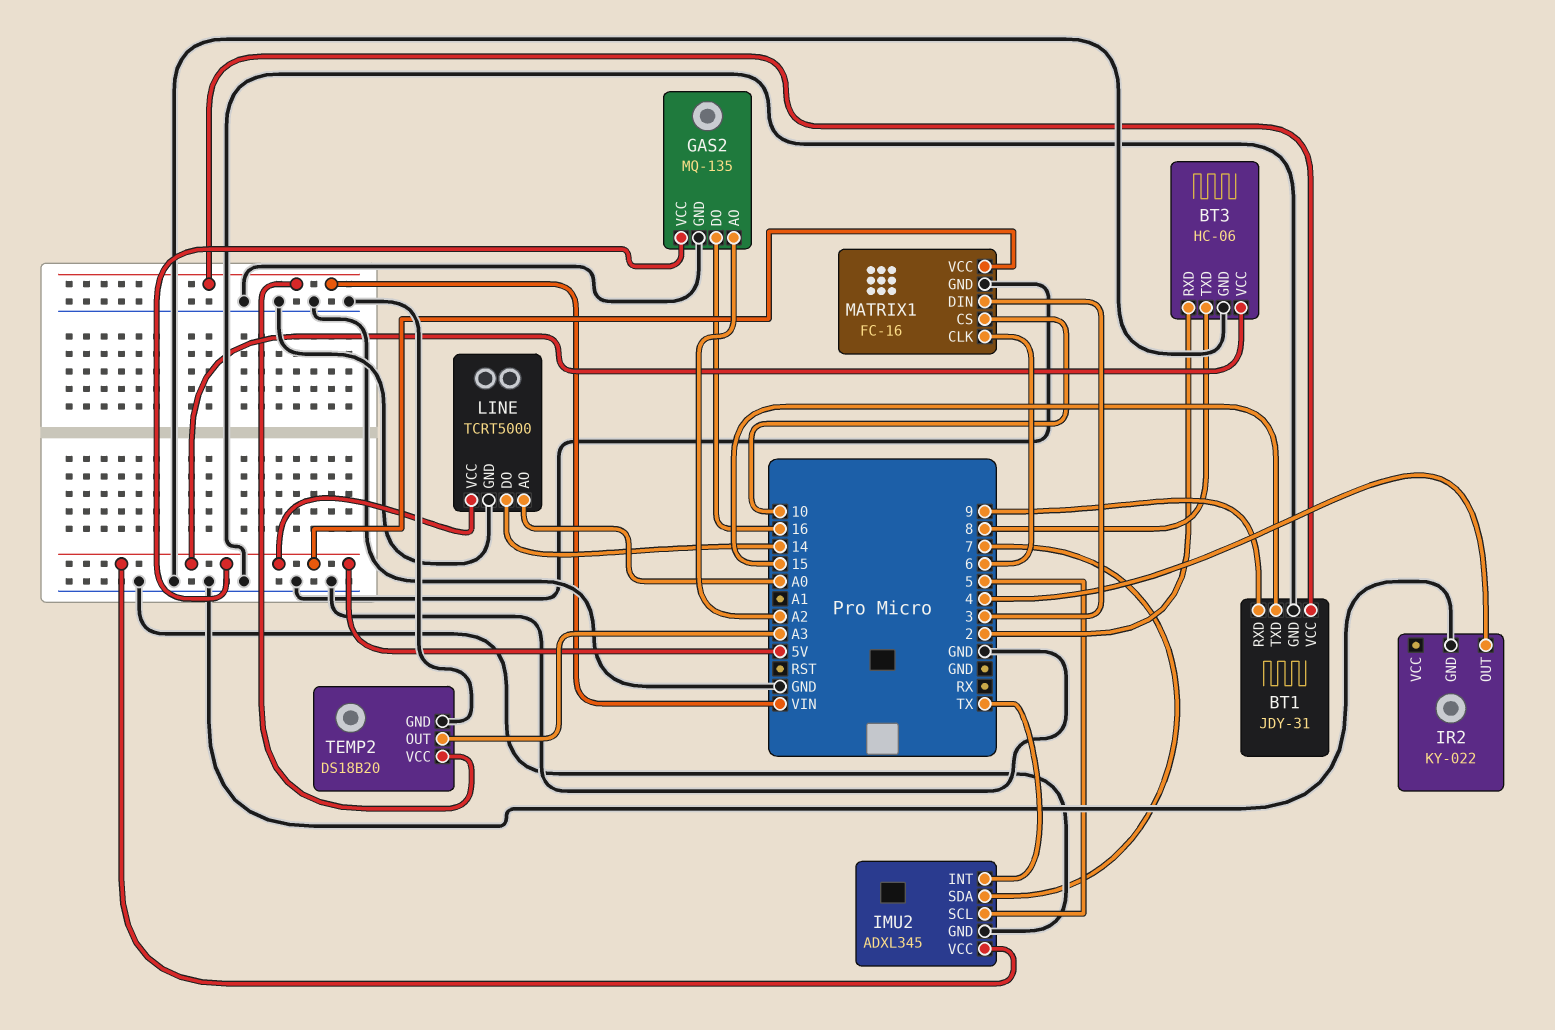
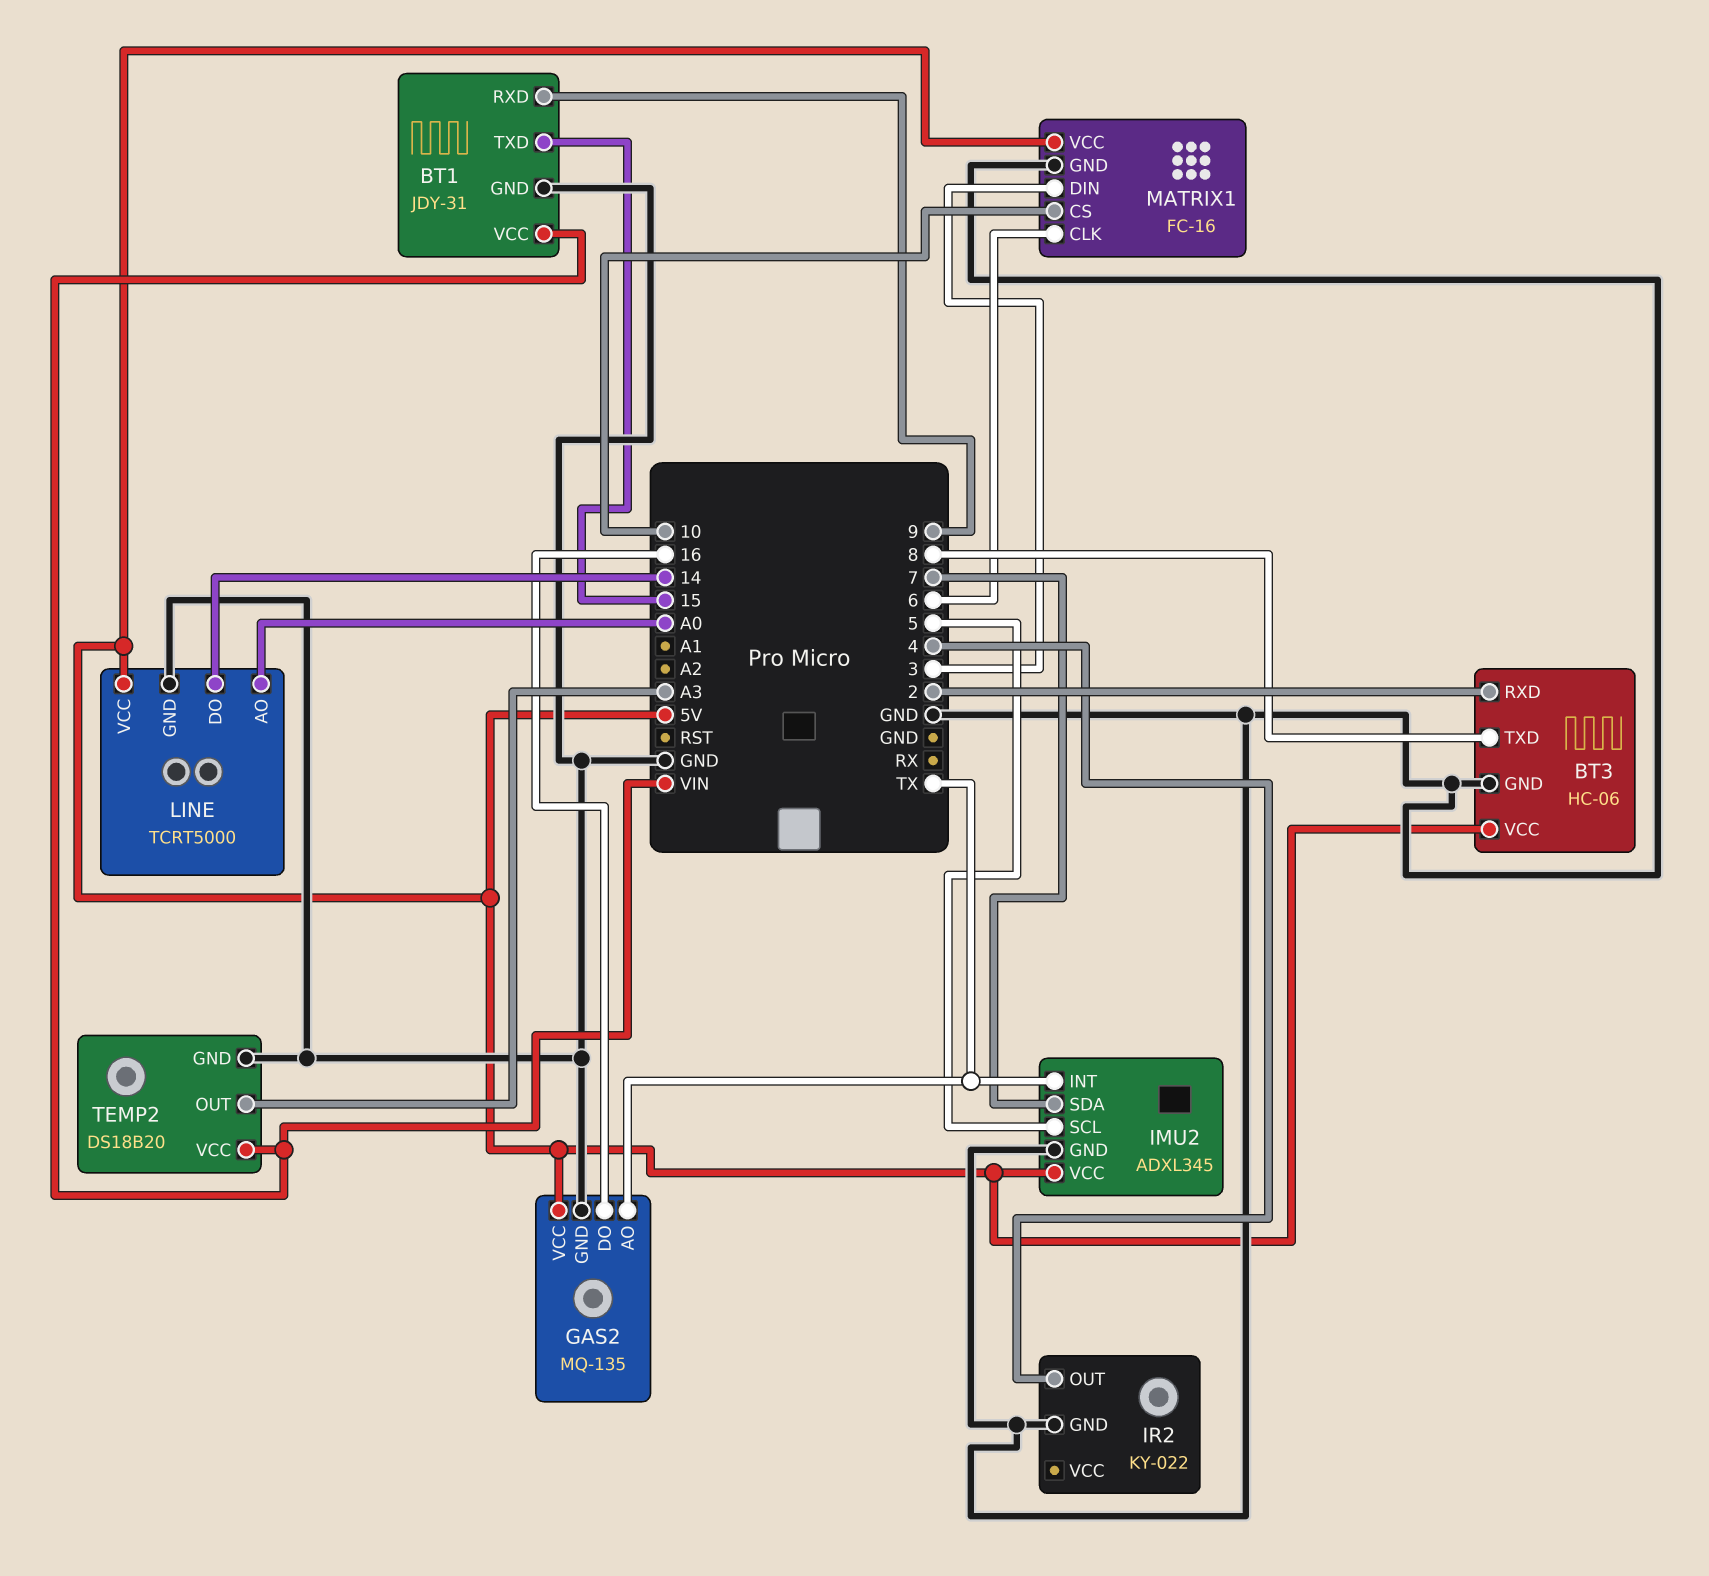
GAS2 pin AO: A2 -> TX

